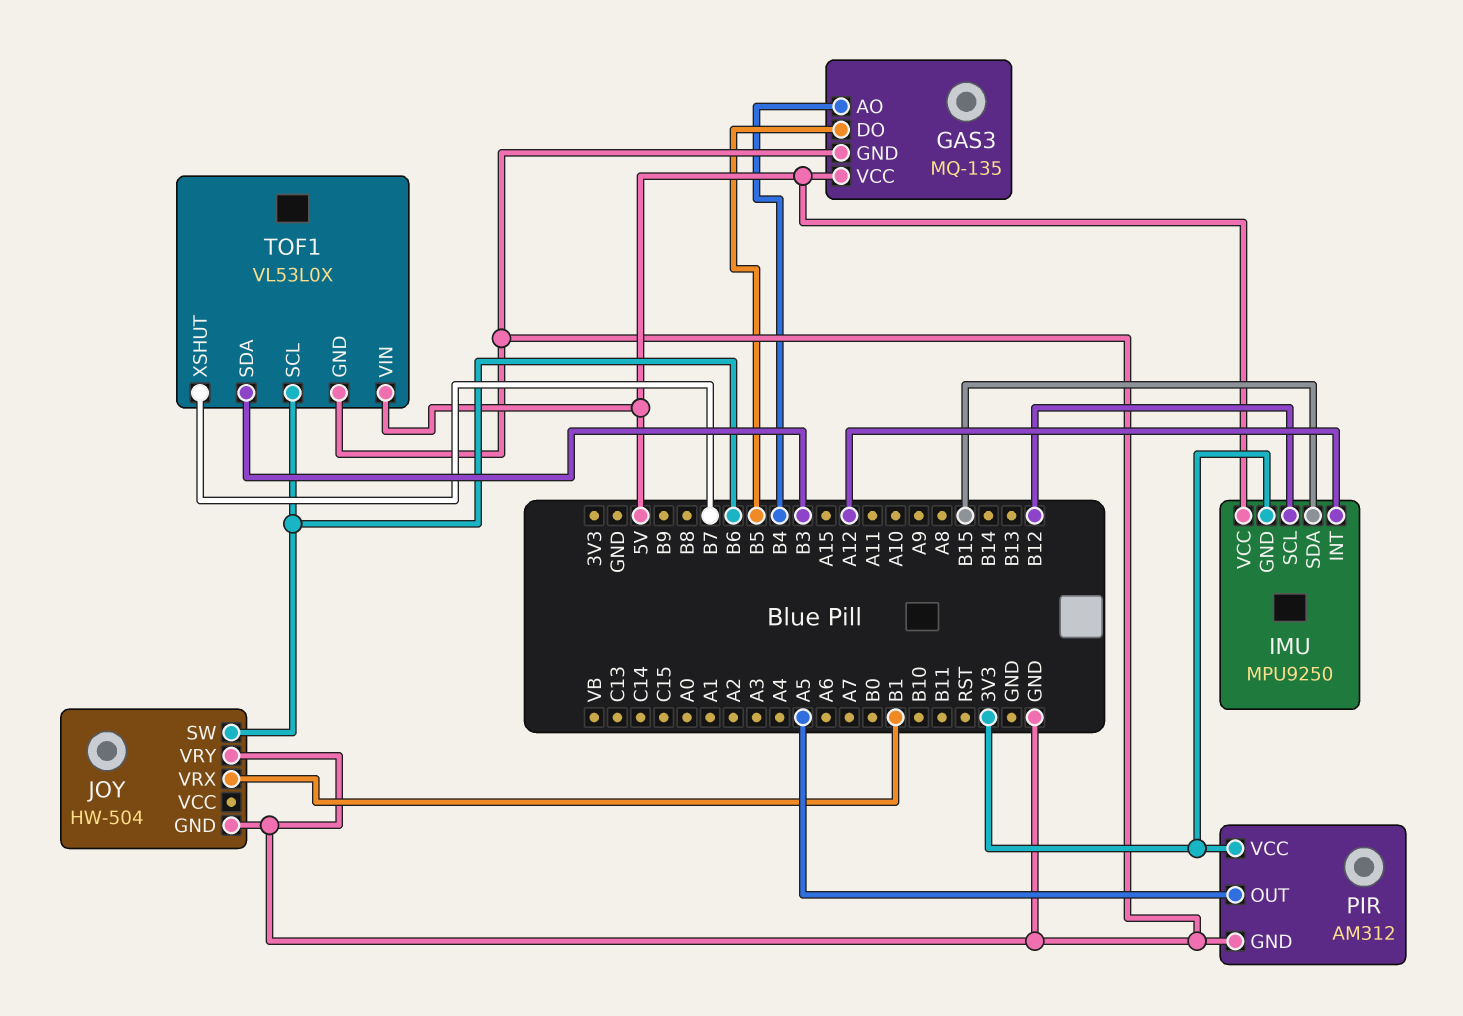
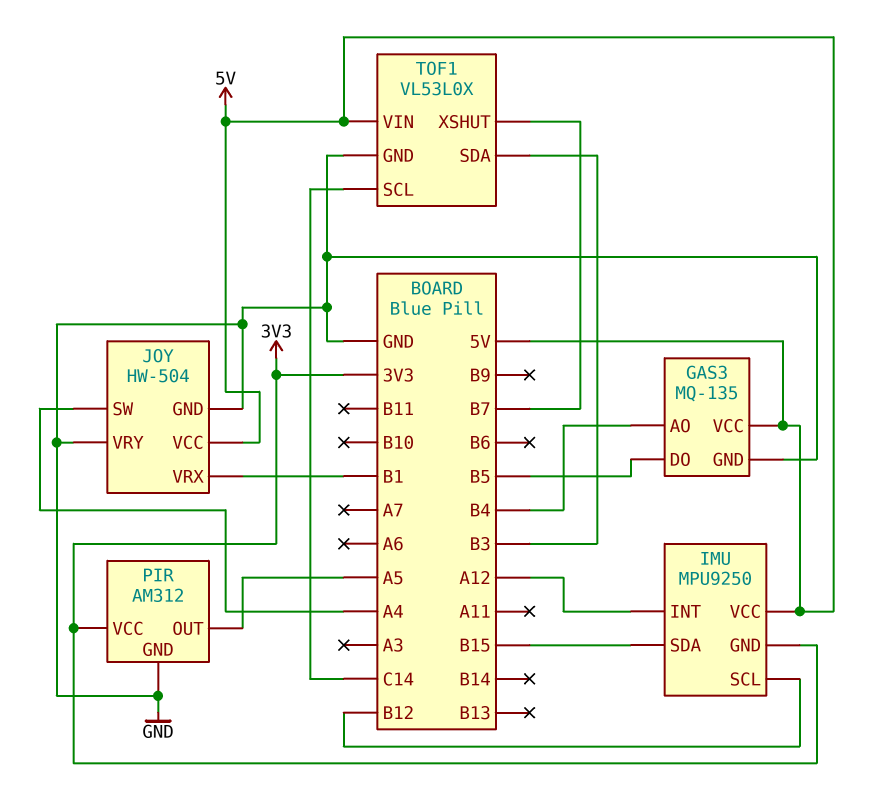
JOY pin SW: B6 -> A4
JOY pin VCC: none -> 5V
TOF1 pin SCL: B6 -> C14

